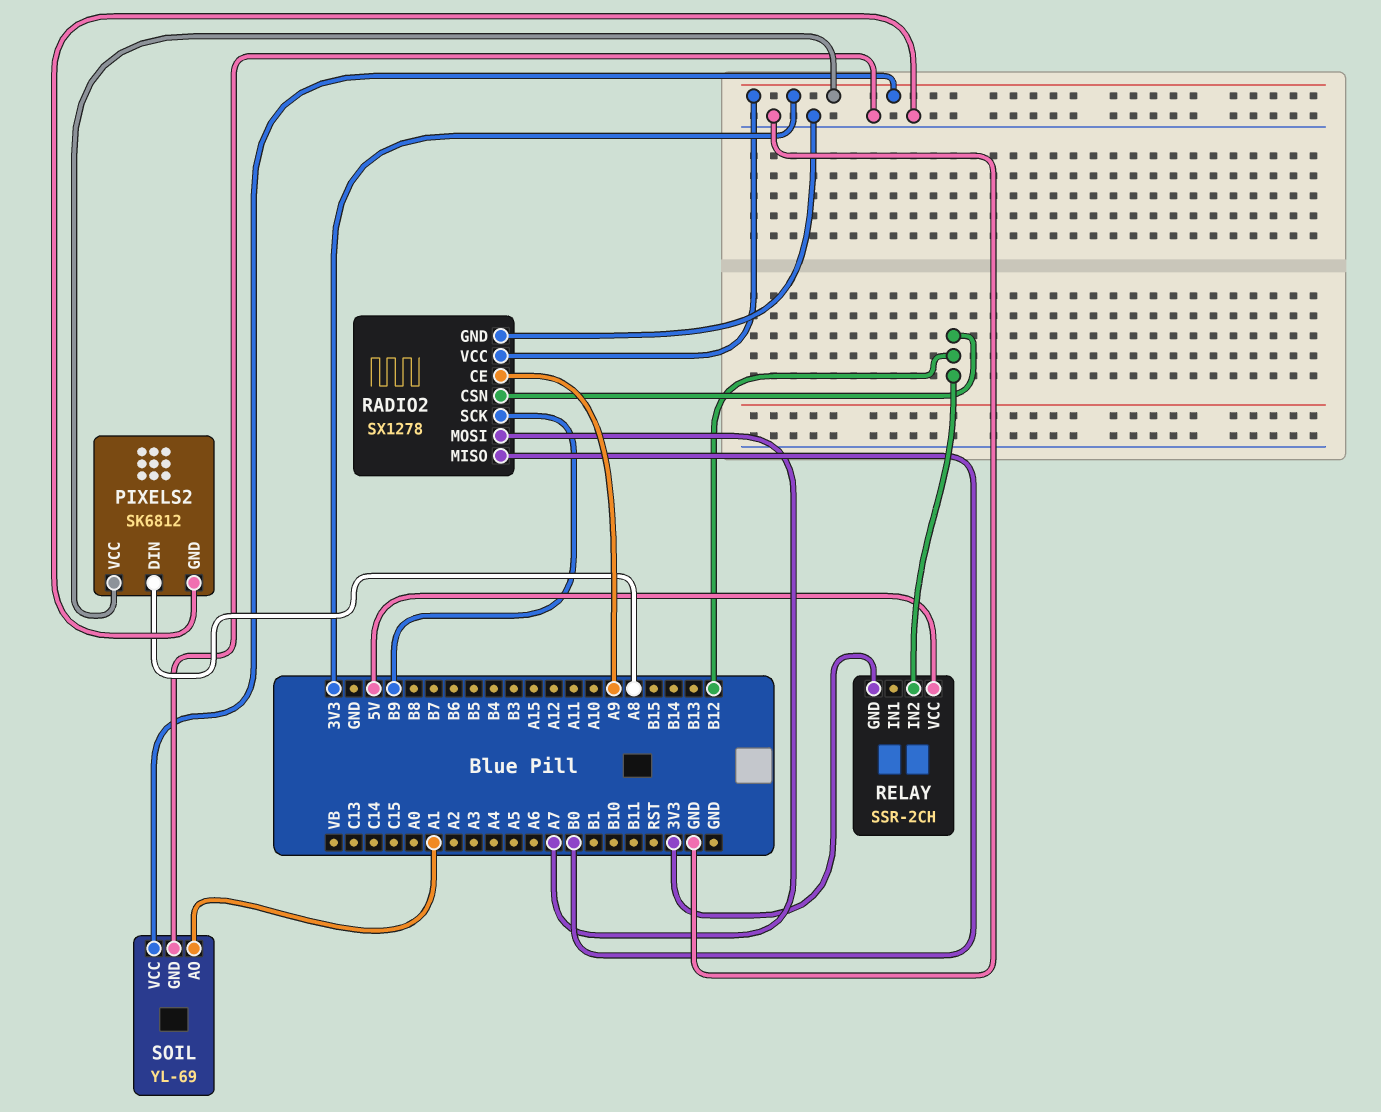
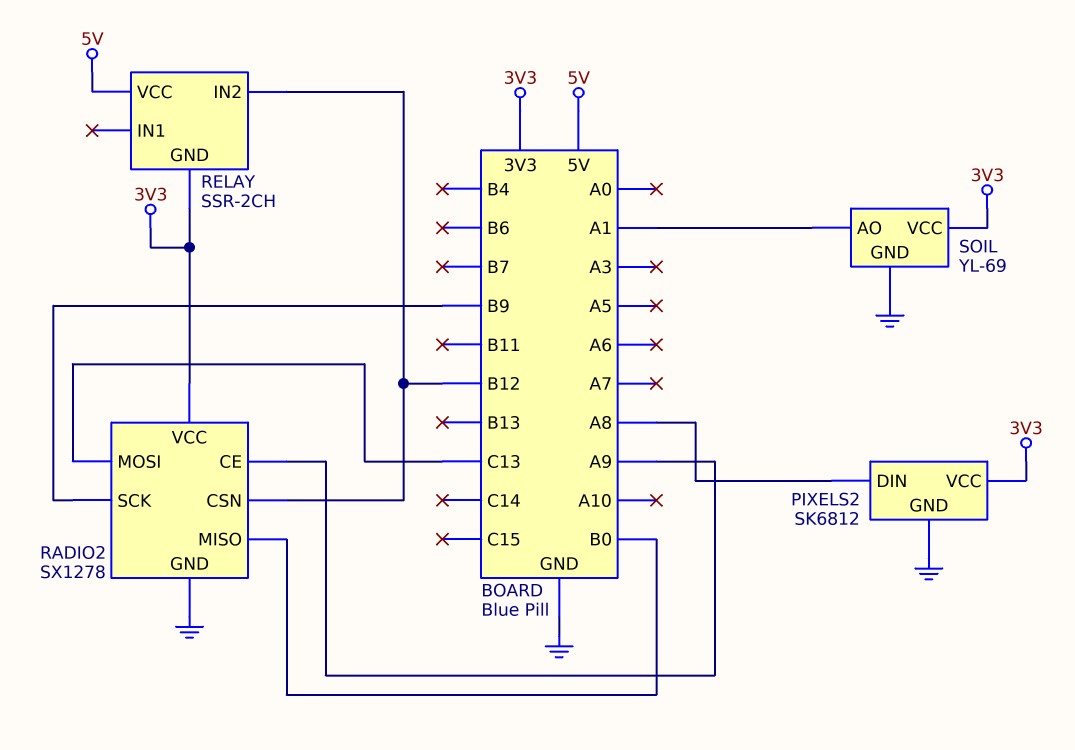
RADIO2 pin MOSI: A7 -> C13

